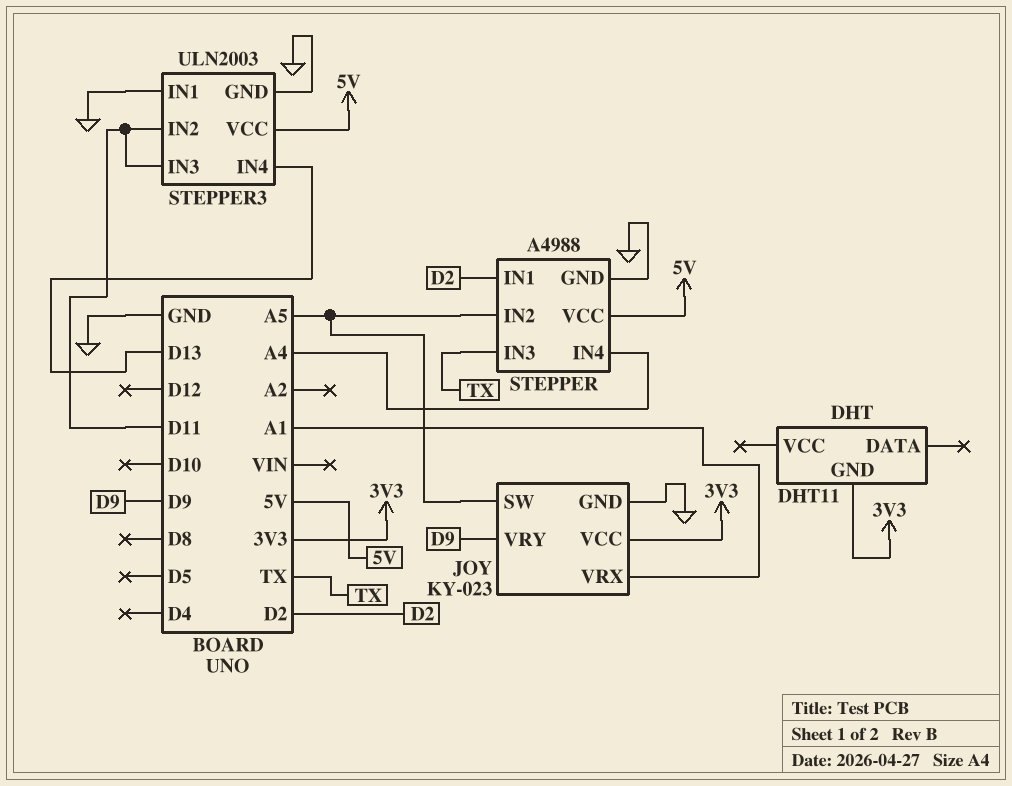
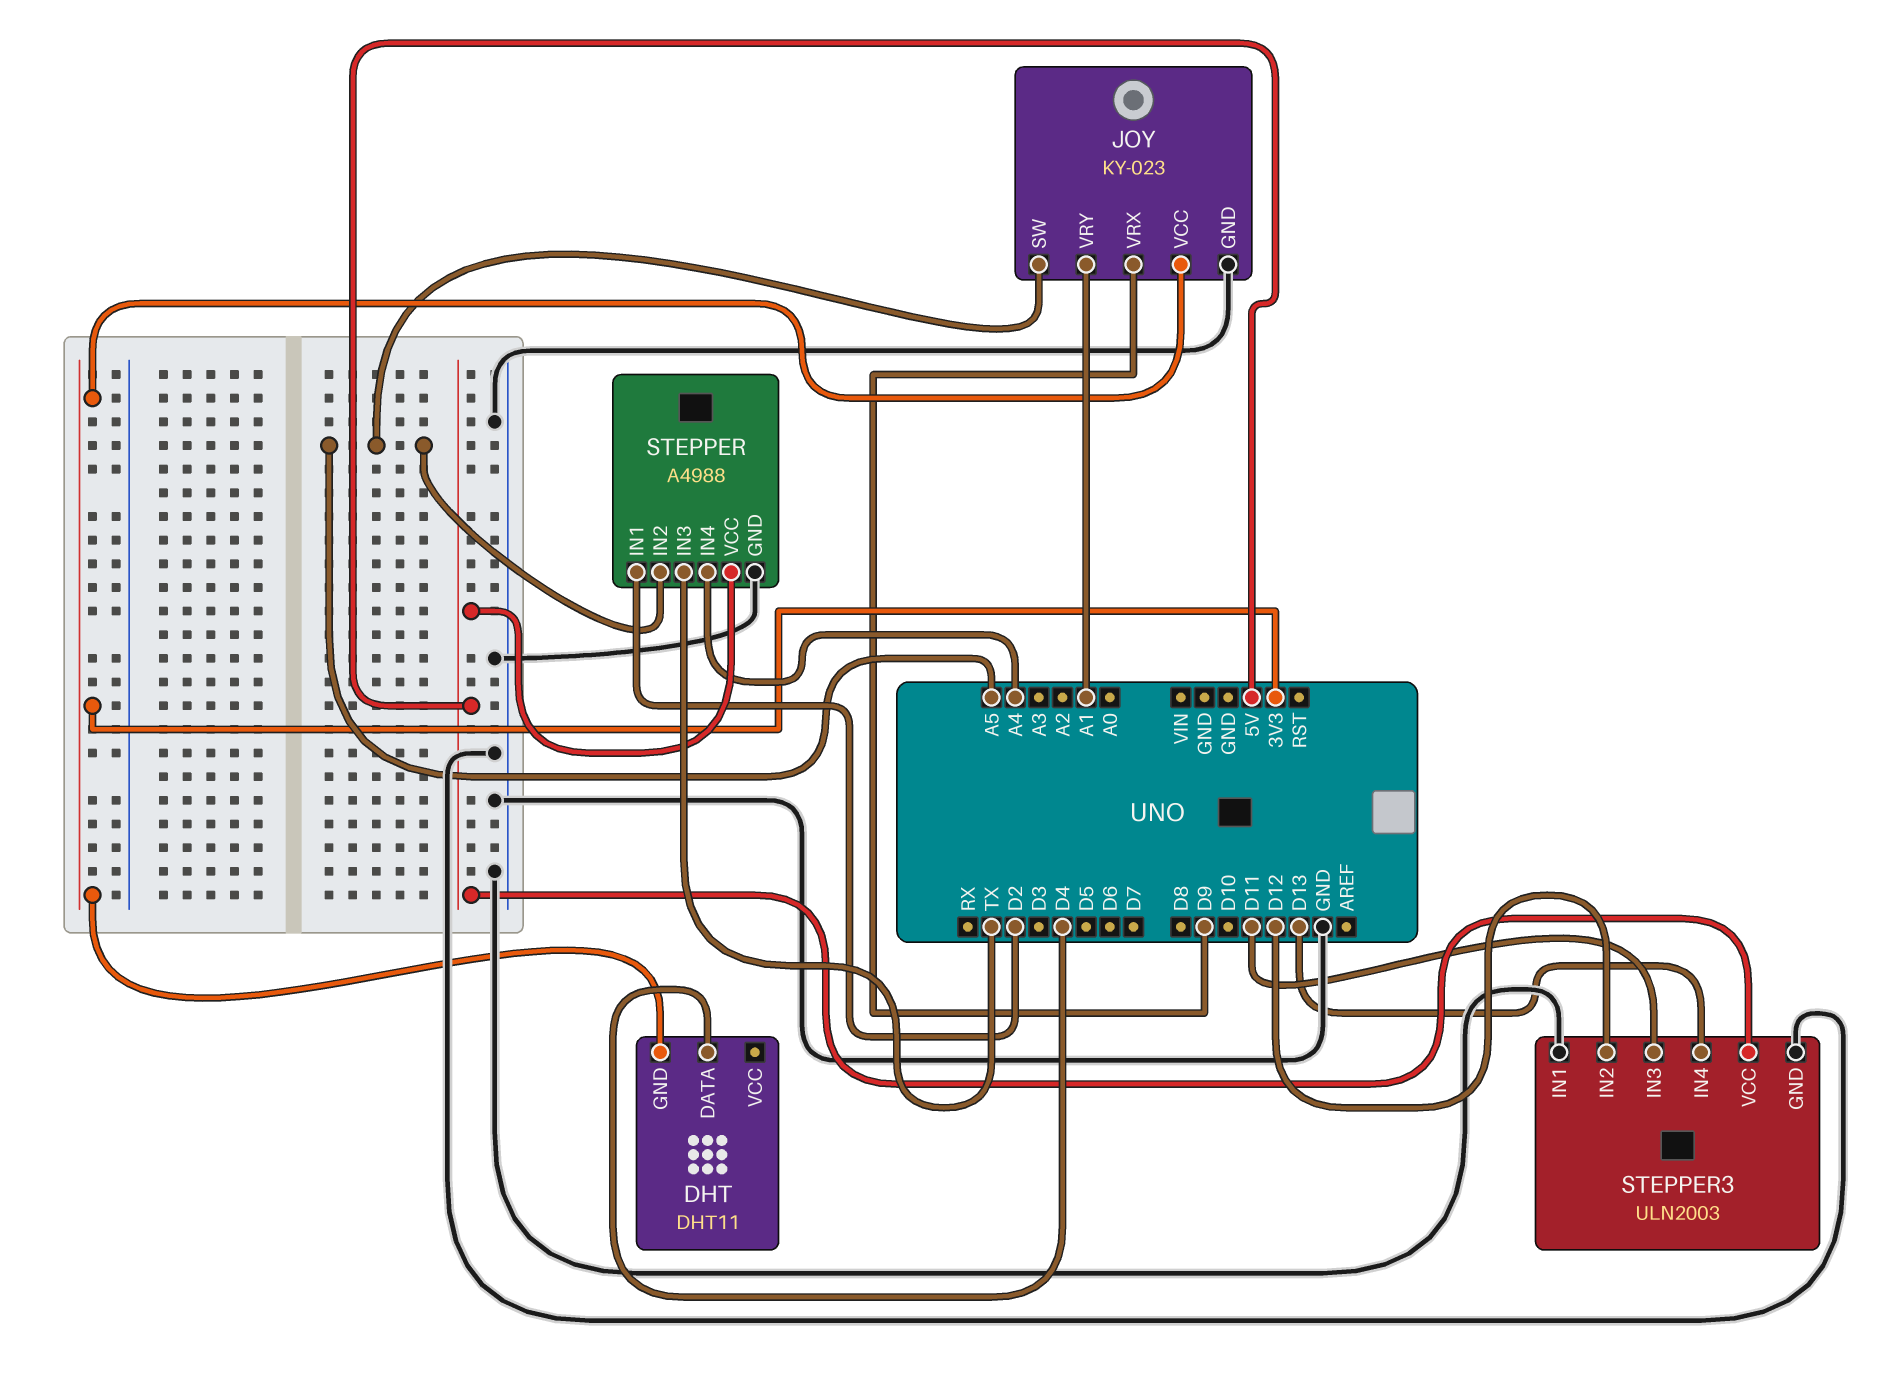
DHT pin DATA: none -> D4
JOY pin VRX: A1 -> D9
JOY pin VRY: D9 -> A1
STEPPER3 pin IN2: D11 -> D12

